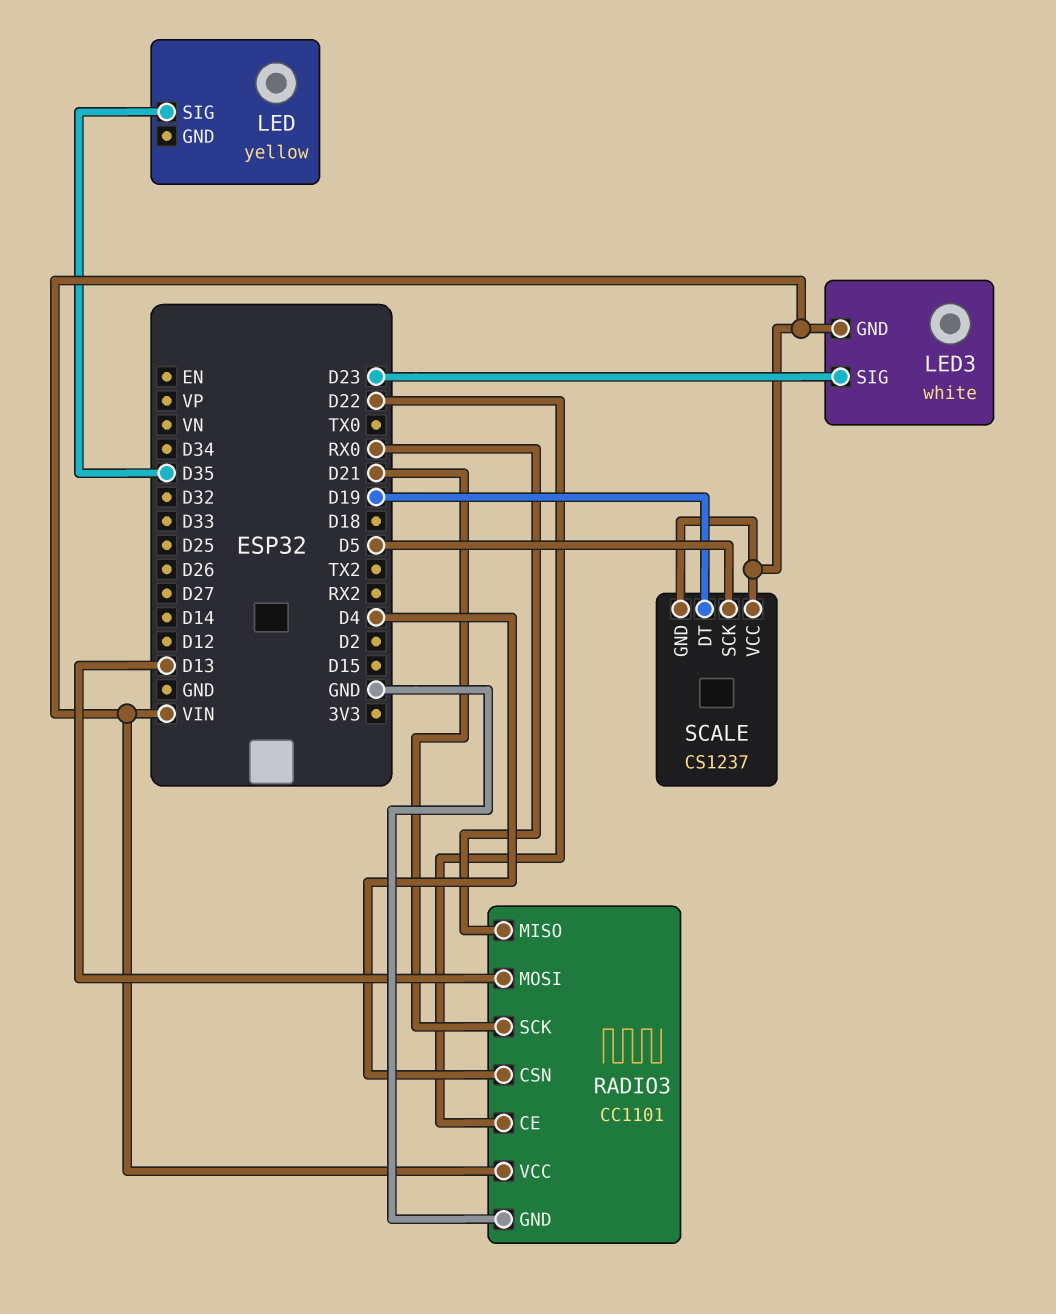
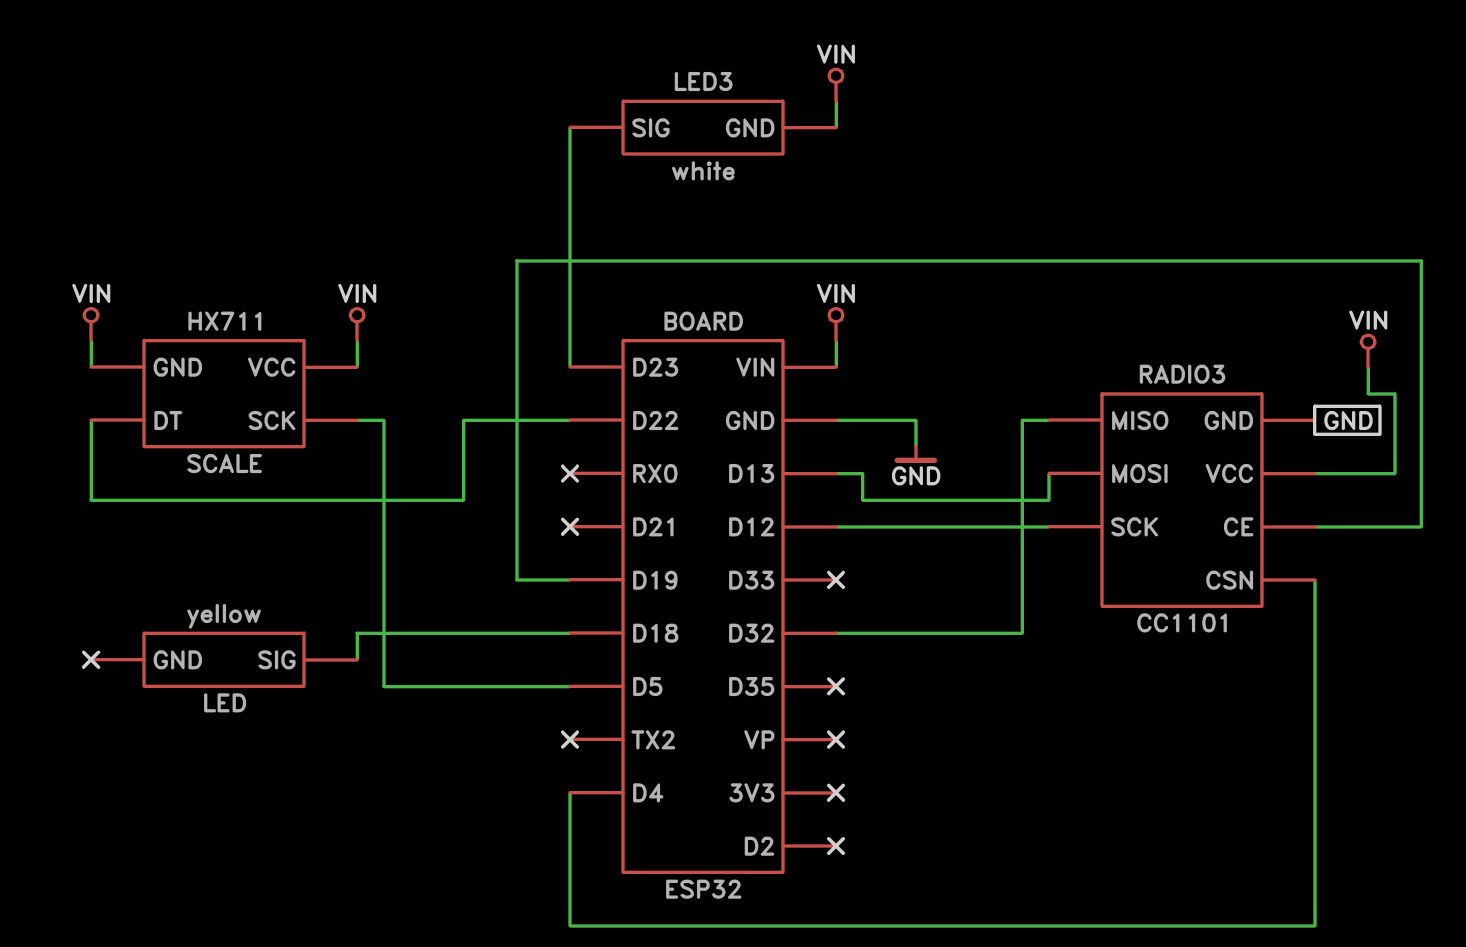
LED pin SIG: D35 -> D18
RADIO3 pin CE: D22 -> D19
RADIO3 pin MISO: RX0 -> D32
RADIO3 pin SCK: D21 -> D12
SCALE: CS1237 -> HX711
SCALE pin DT: D19 -> D22

